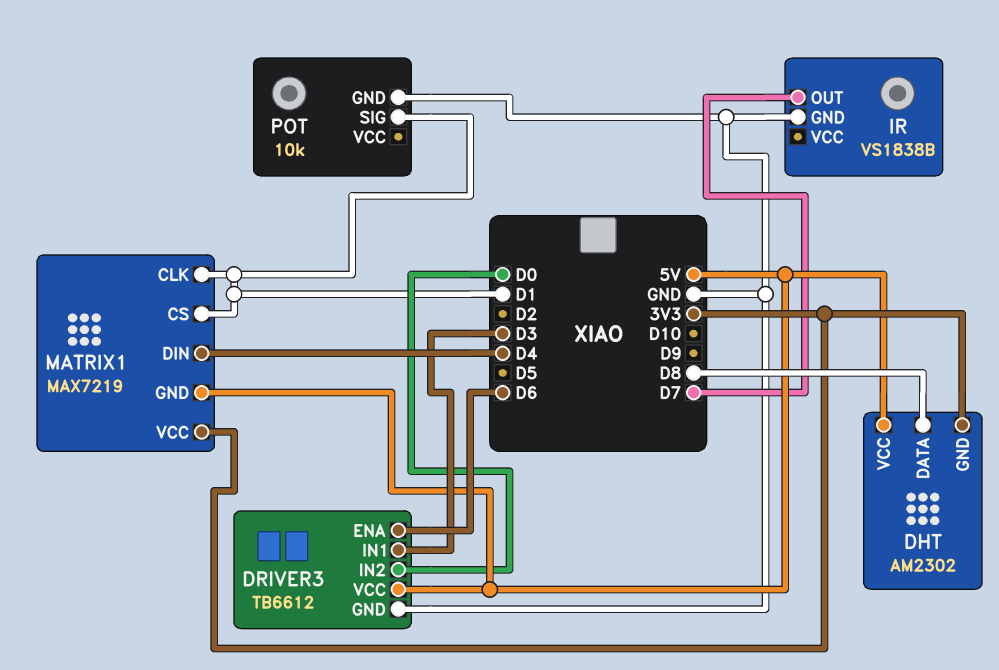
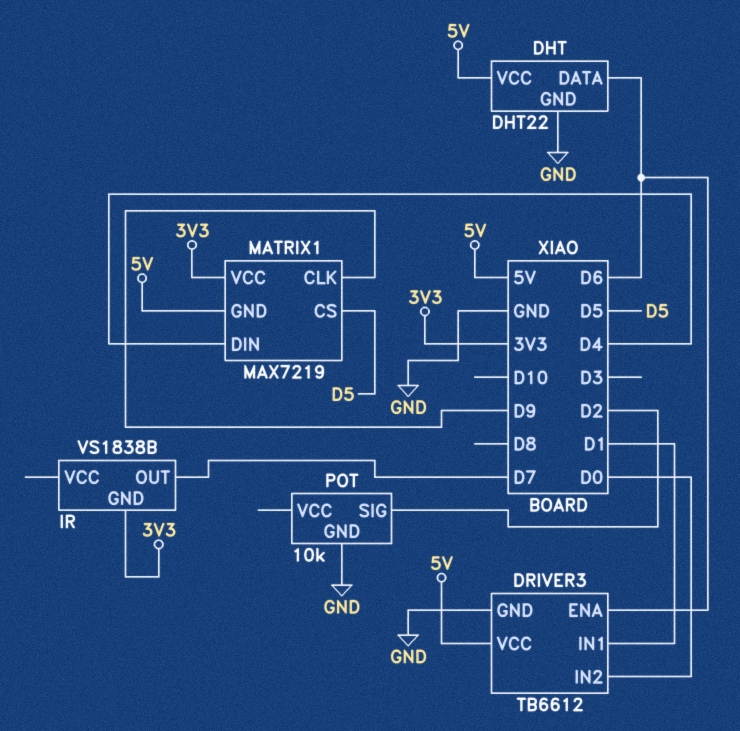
DHT: AM2302 -> DHT22
DHT pin DATA: D8 -> D6
DHT pin GND: 3V3 -> GND
DRIVER3 pin IN1: D3 -> D1
IR pin GND: GND -> 3V3
MATRIX1 pin CLK: D1 -> D9
MATRIX1 pin CS: D1 -> D5
POT pin SIG: D1 -> D2

